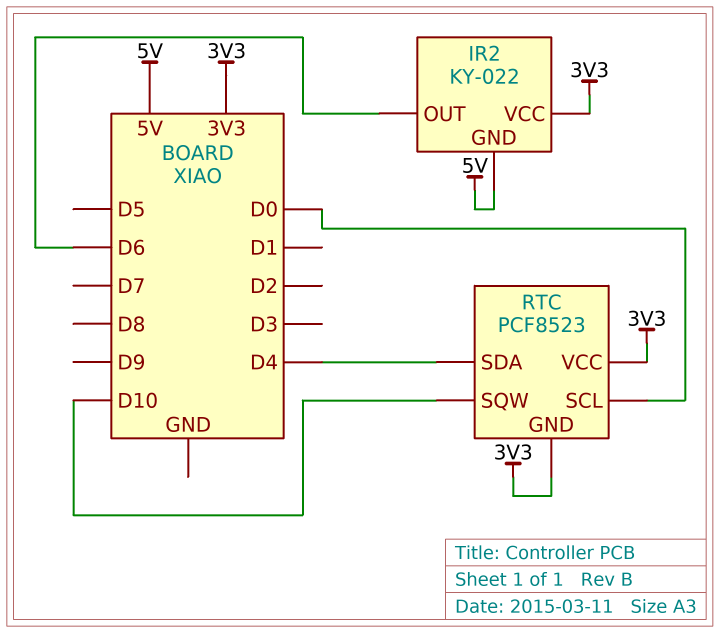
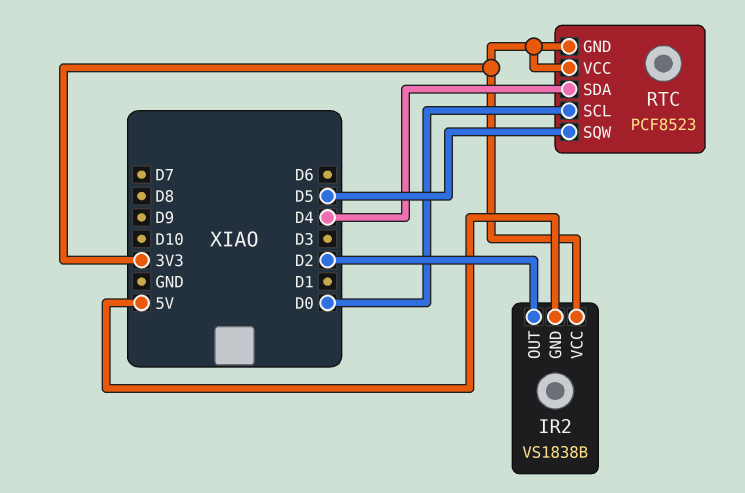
IR2: KY-022 -> VS1838B
IR2 pin OUT: D6 -> D2
RTC pin SQW: D10 -> D5

